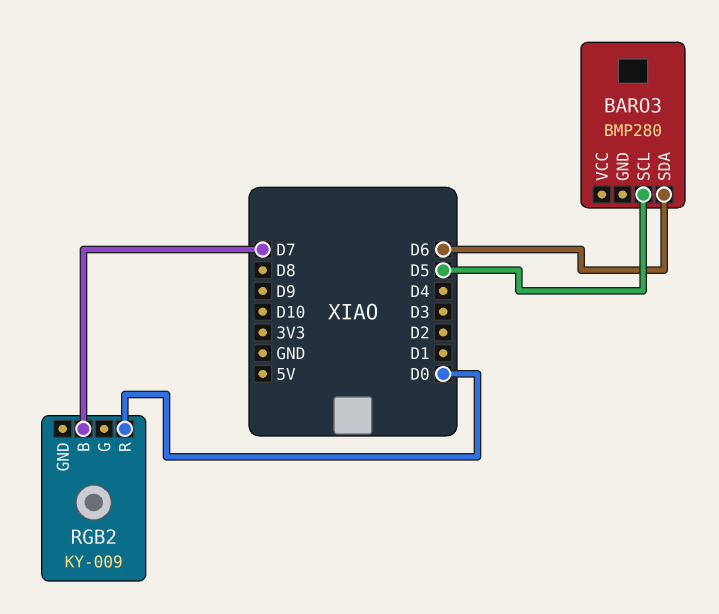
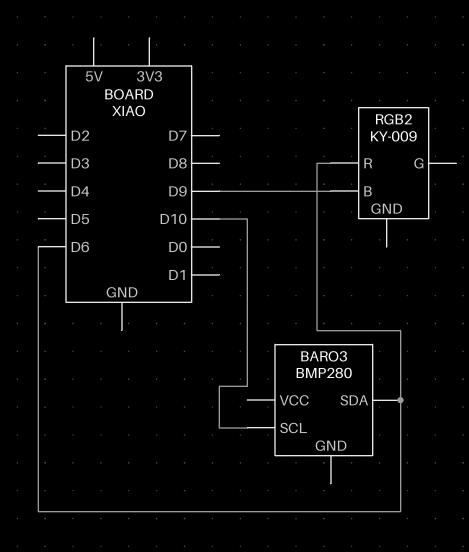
BARO3 pin SCL: D5 -> D10
RGB2 pin B: D7 -> D9
RGB2 pin R: D0 -> D6

